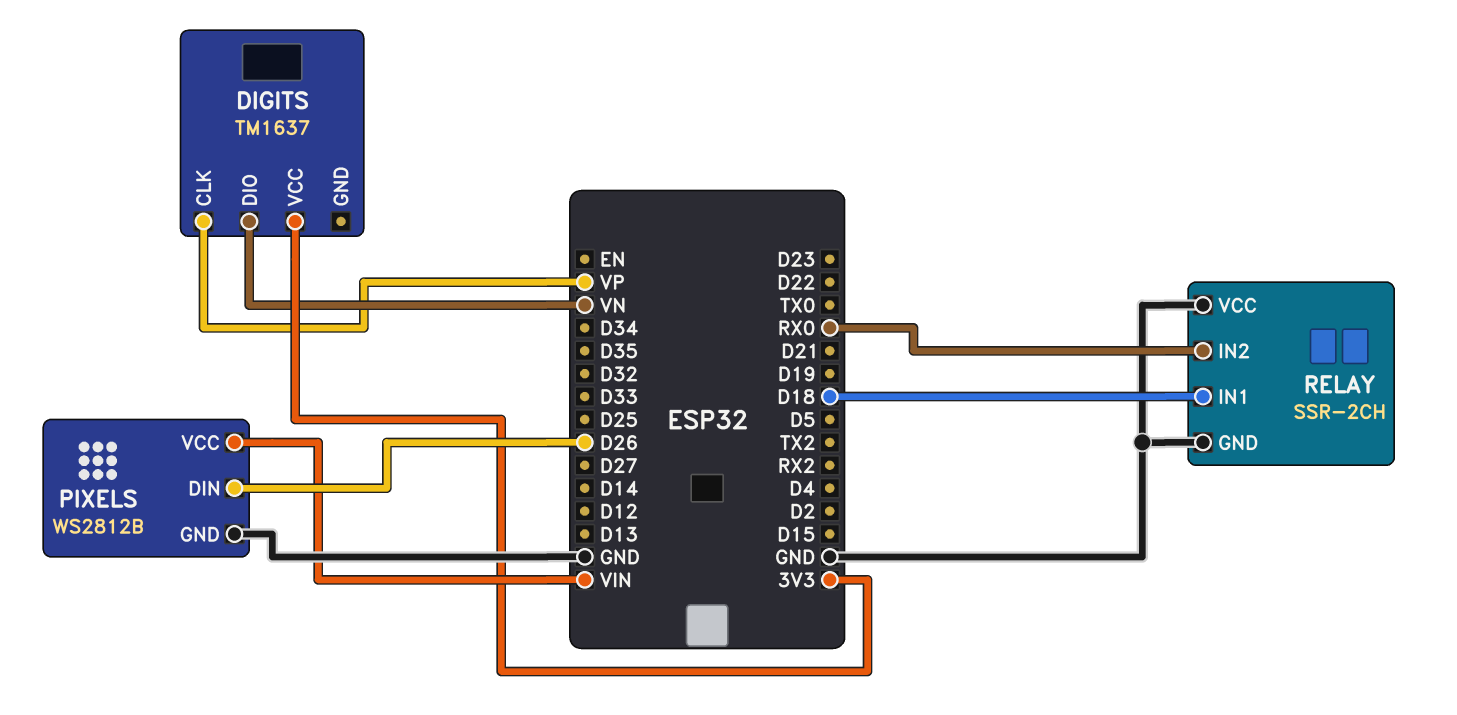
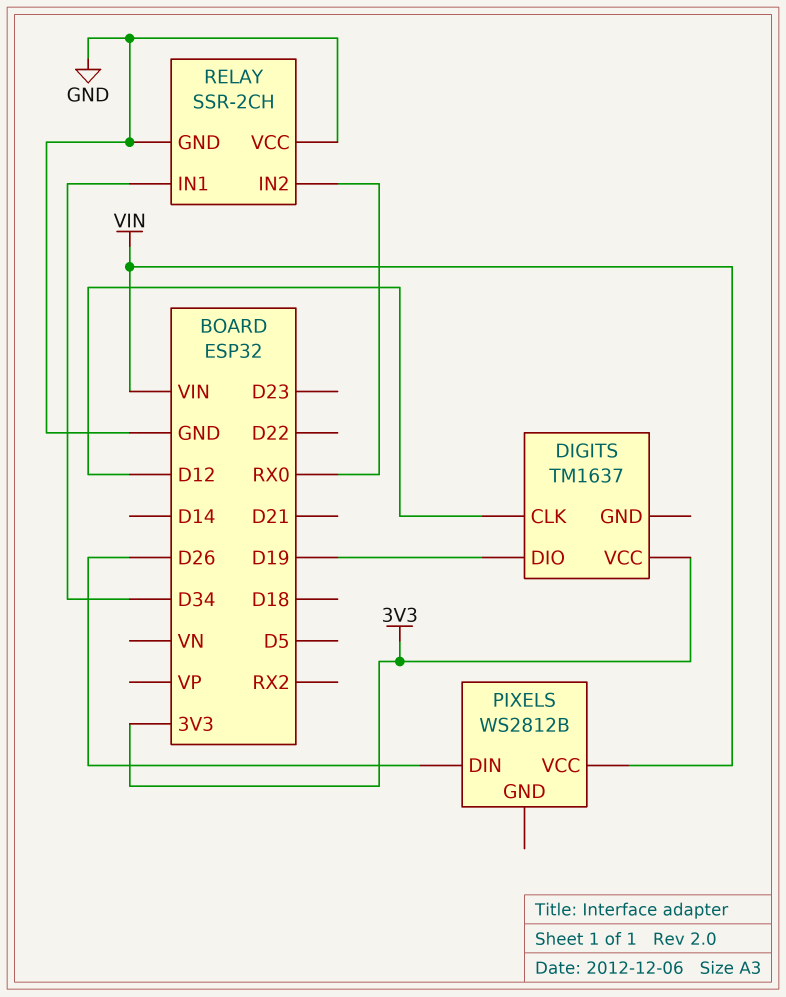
DIGITS pin CLK: VP -> D12
DIGITS pin DIO: VN -> D19
PIXELS pin GND: GND -> none
RELAY pin IN1: D18 -> D34

